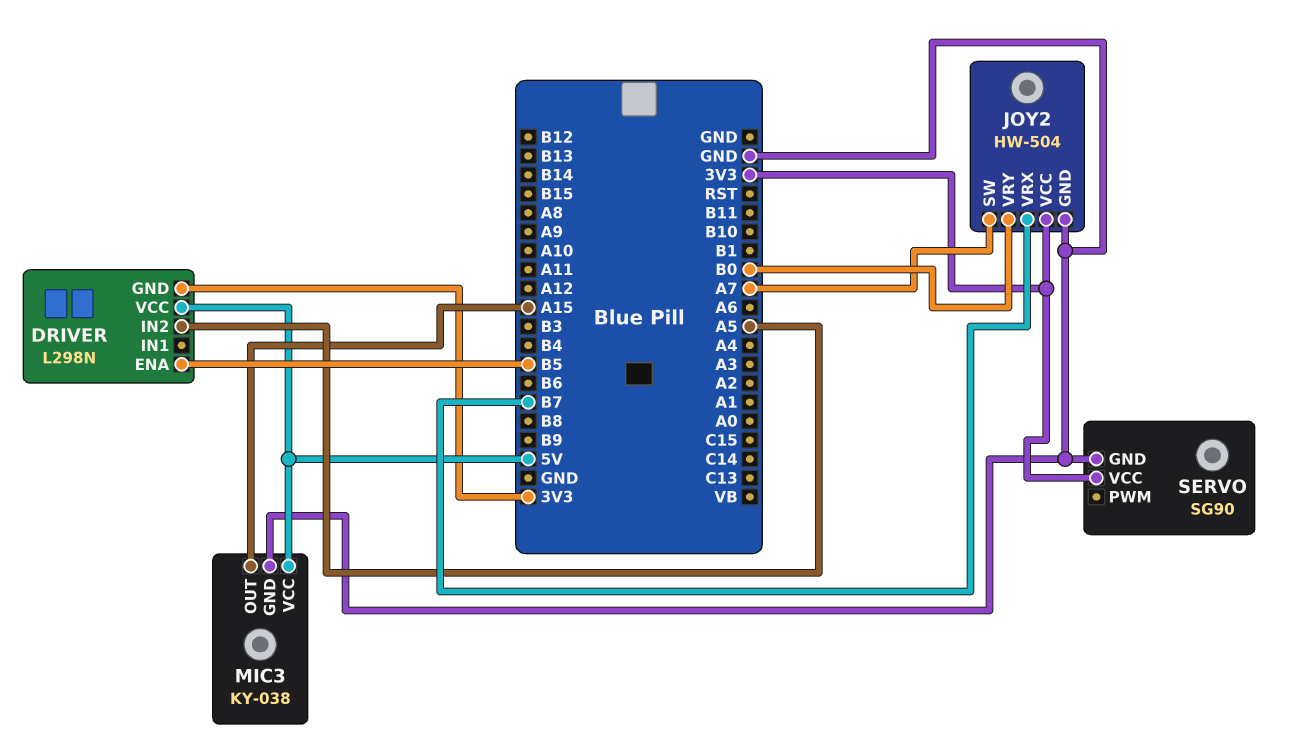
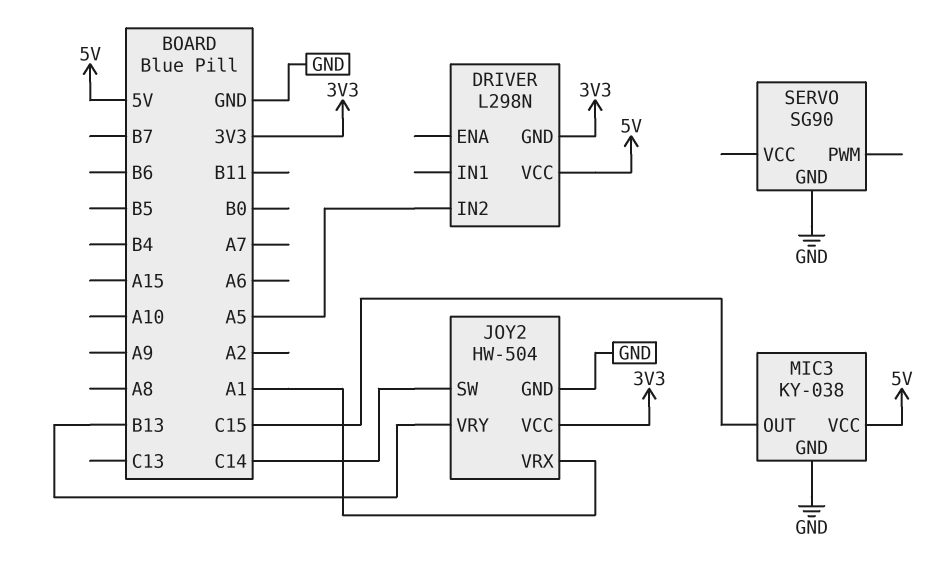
DRIVER pin ENA: B5 -> none
JOY2 pin SW: A7 -> C14
JOY2 pin VRX: B7 -> A1
JOY2 pin VRY: B0 -> B13
MIC3 pin OUT: A15 -> C15
SERVO pin VCC: 3V3 -> none

